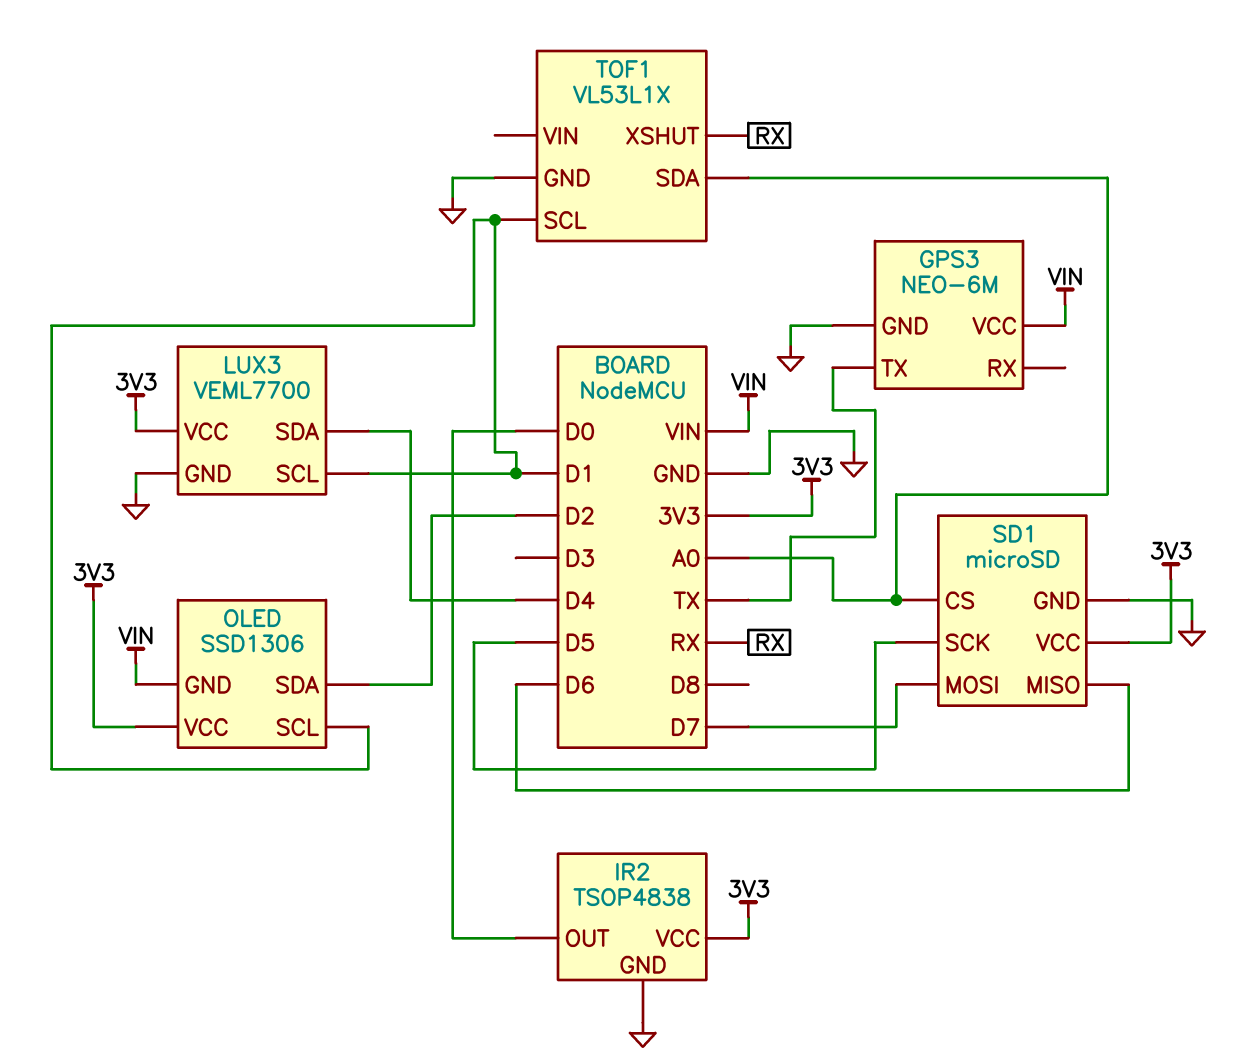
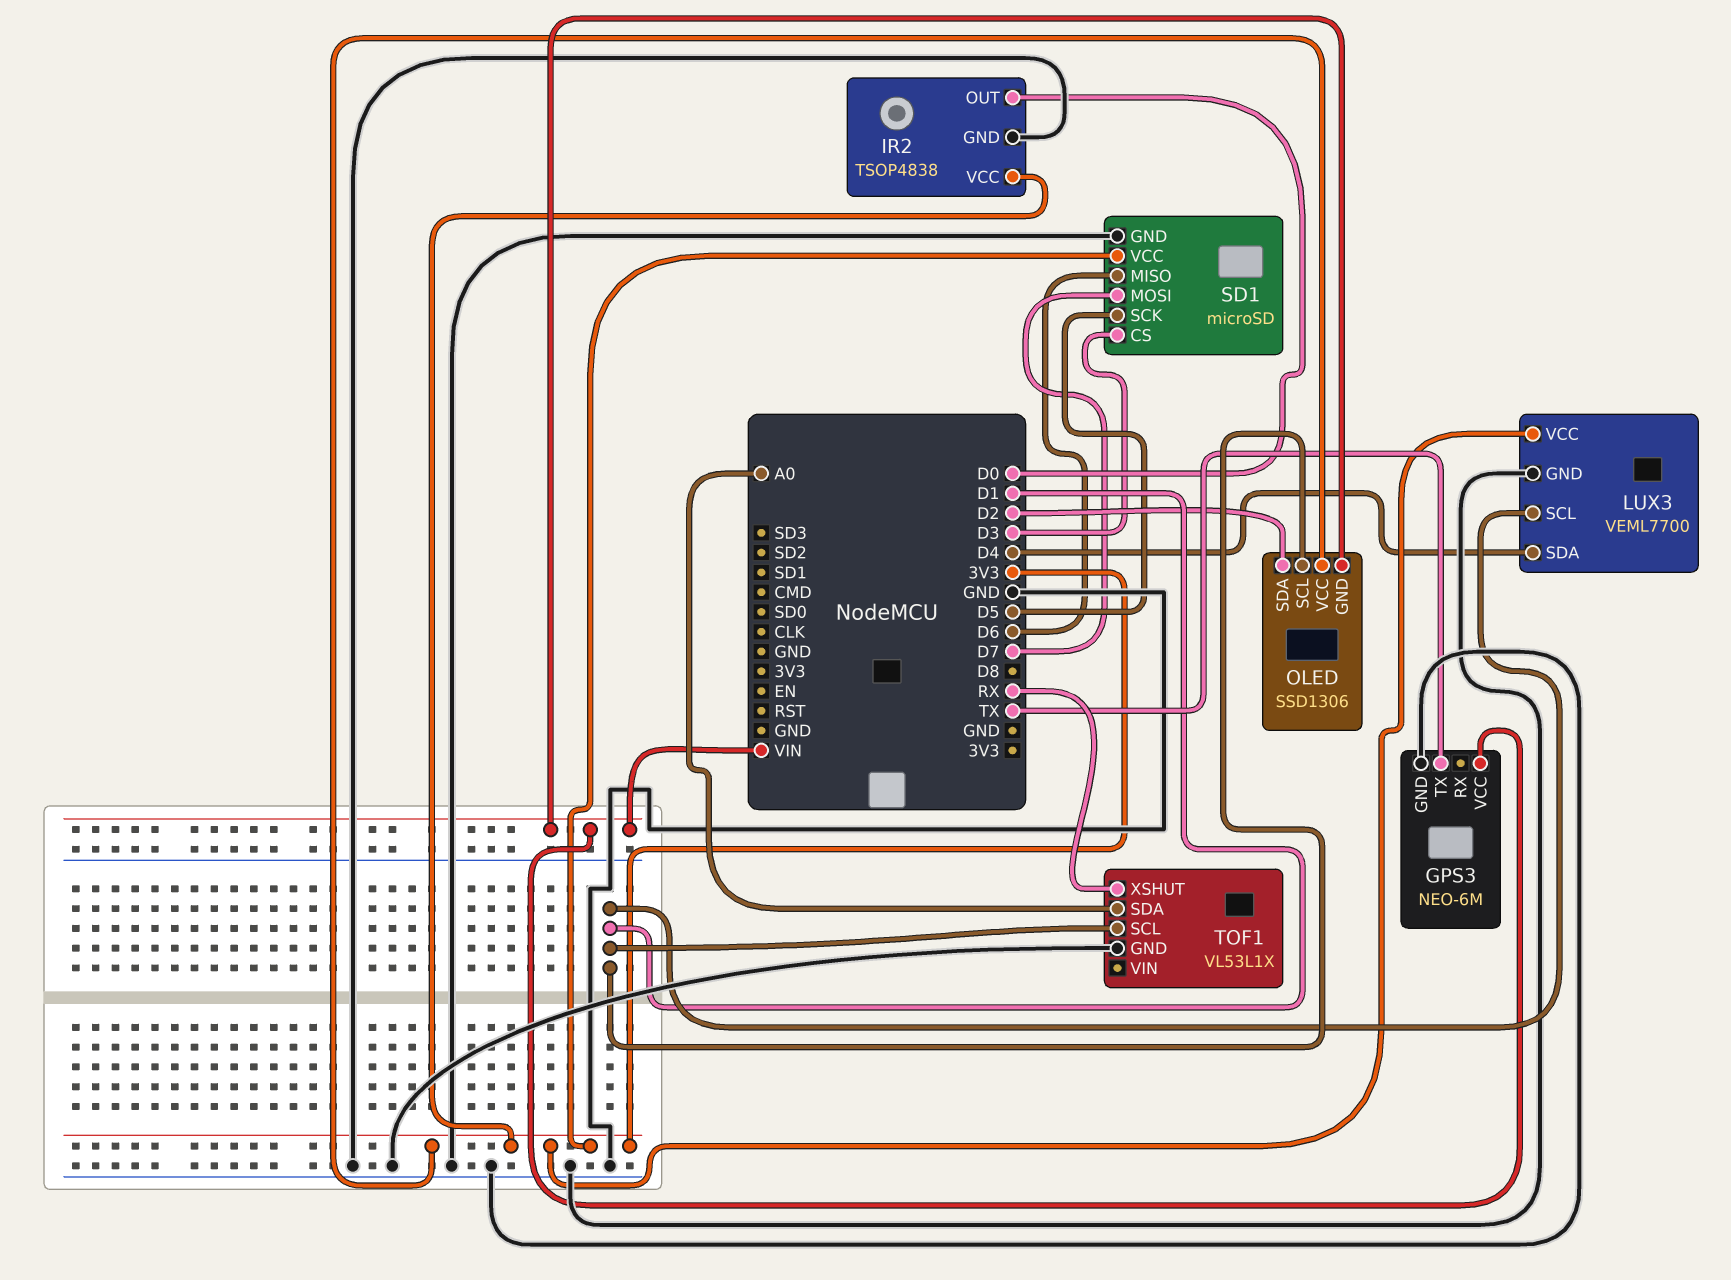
SD1 pin CS: A0 -> D3

